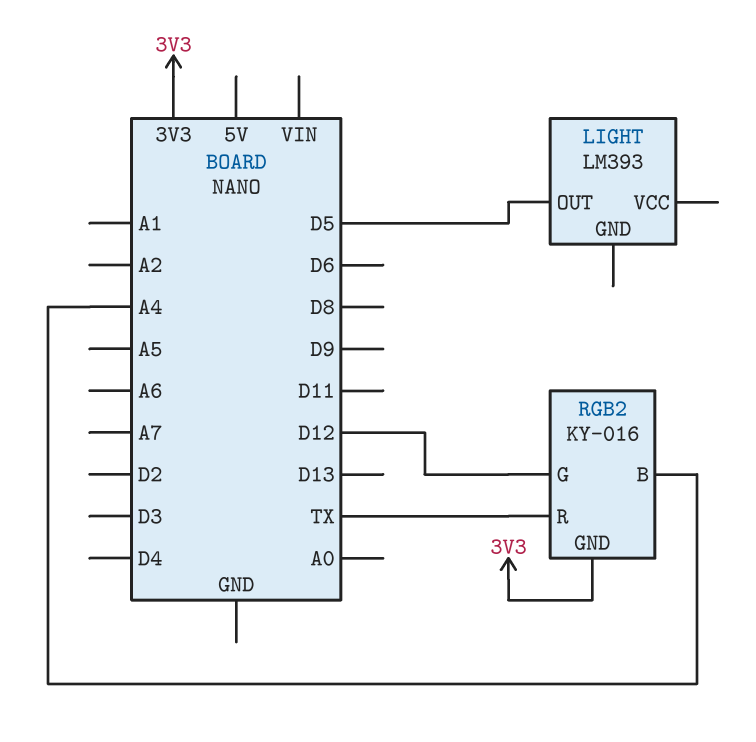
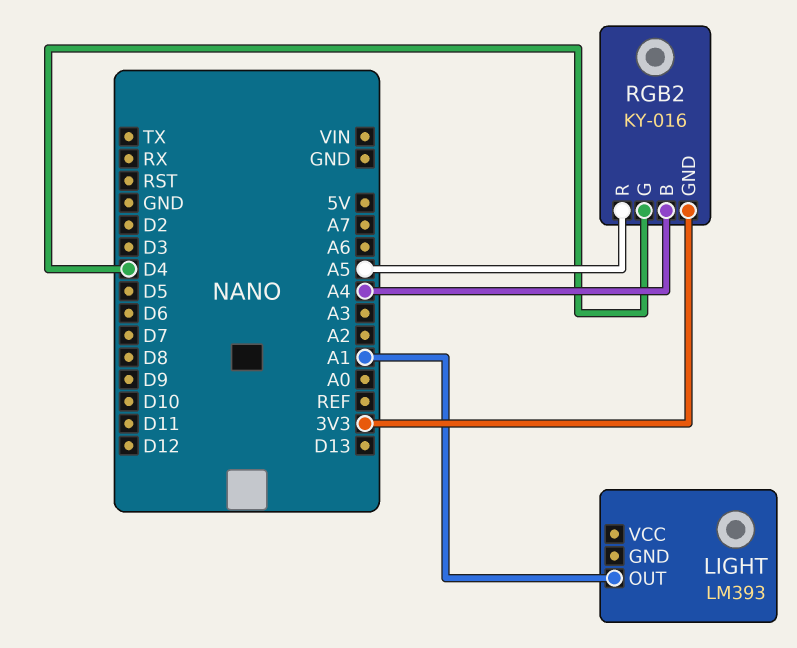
LIGHT pin OUT: D5 -> A1
RGB2 pin G: D12 -> D4
RGB2 pin R: TX -> A5

